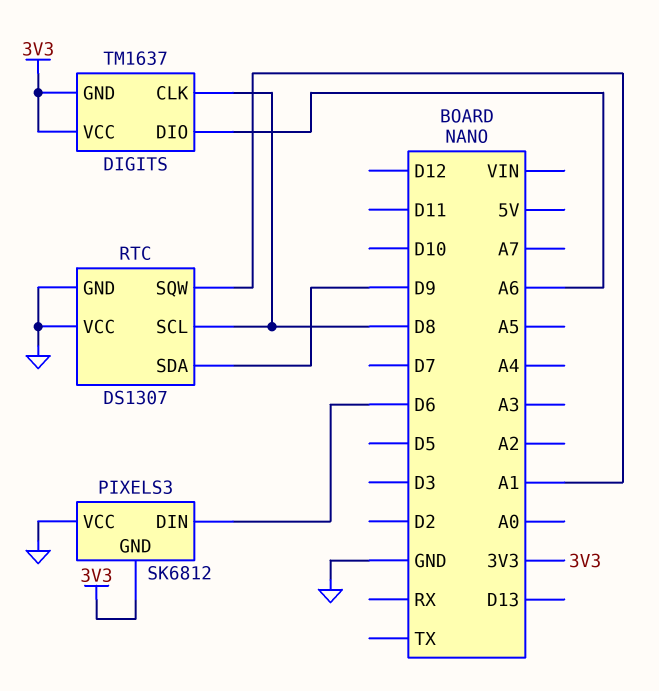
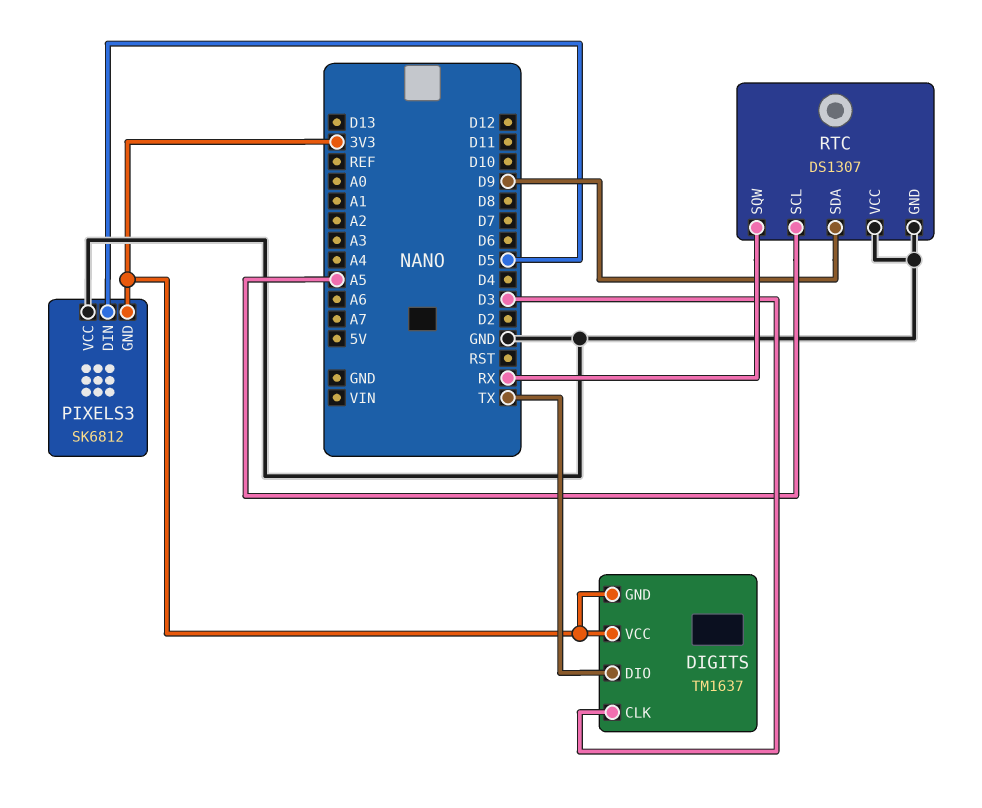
DIGITS pin CLK: D8 -> D3
DIGITS pin DIO: A6 -> TX
PIXELS3 pin DIN: D6 -> D5
RTC pin SCL: D8 -> A5
RTC pin SQW: A1 -> RX

